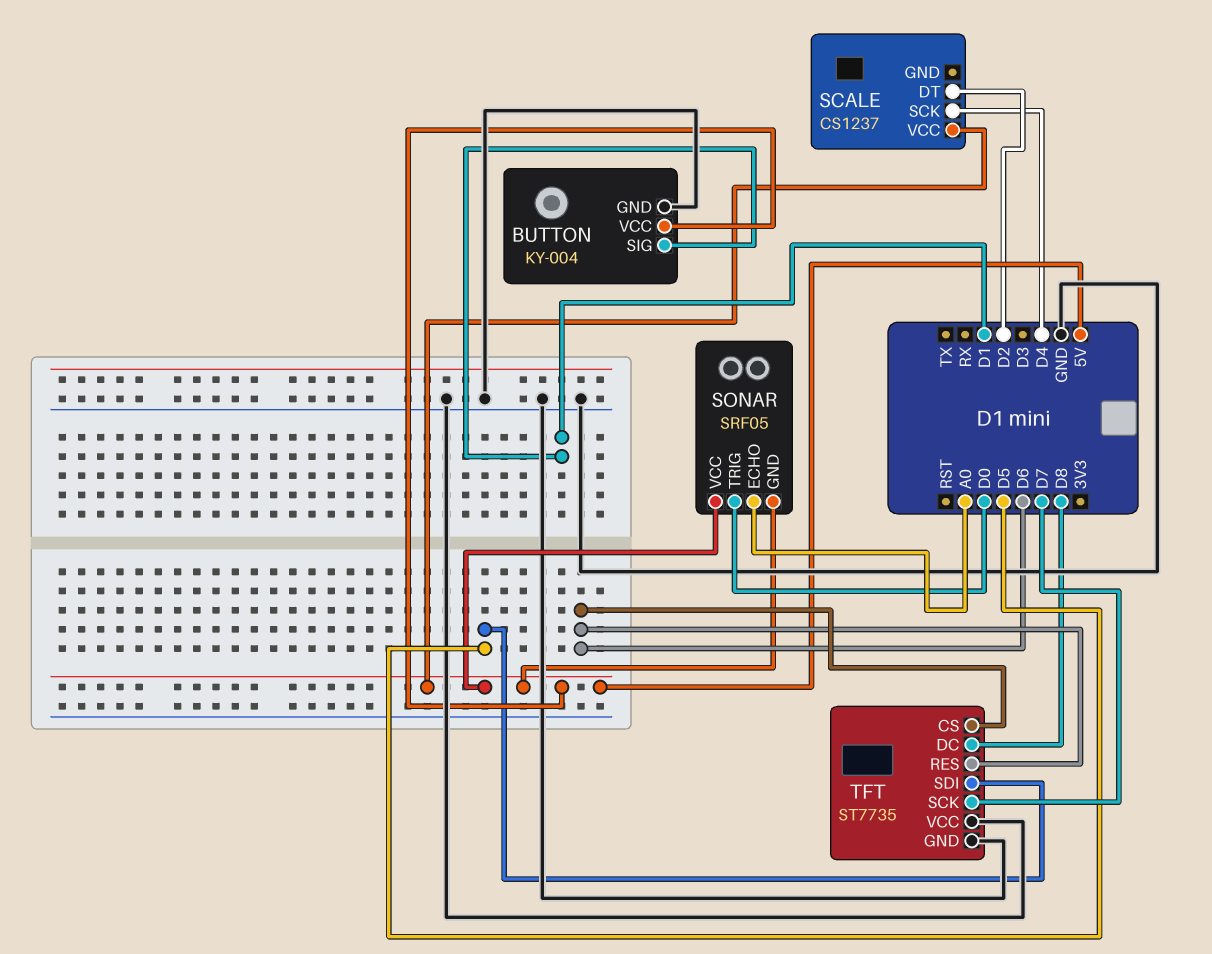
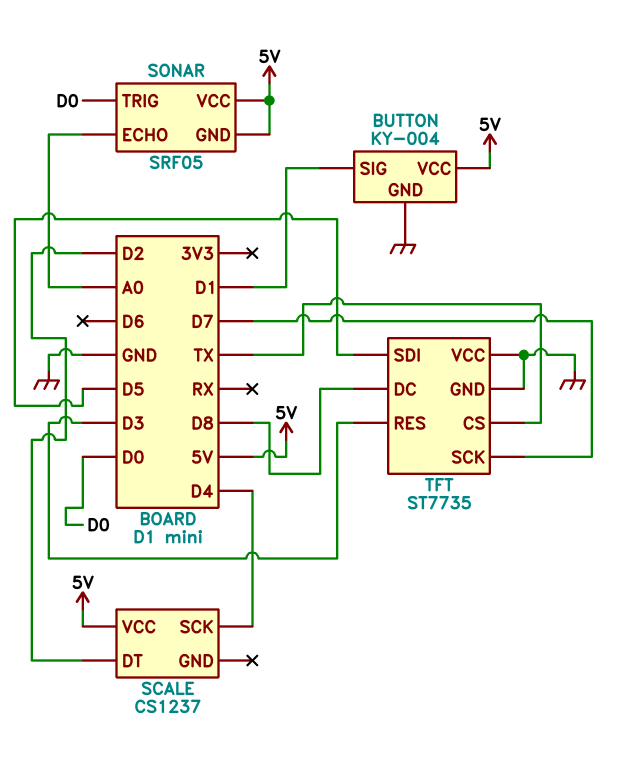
TFT pin CS: D6 -> TX
TFT pin RES: D6 -> D3

